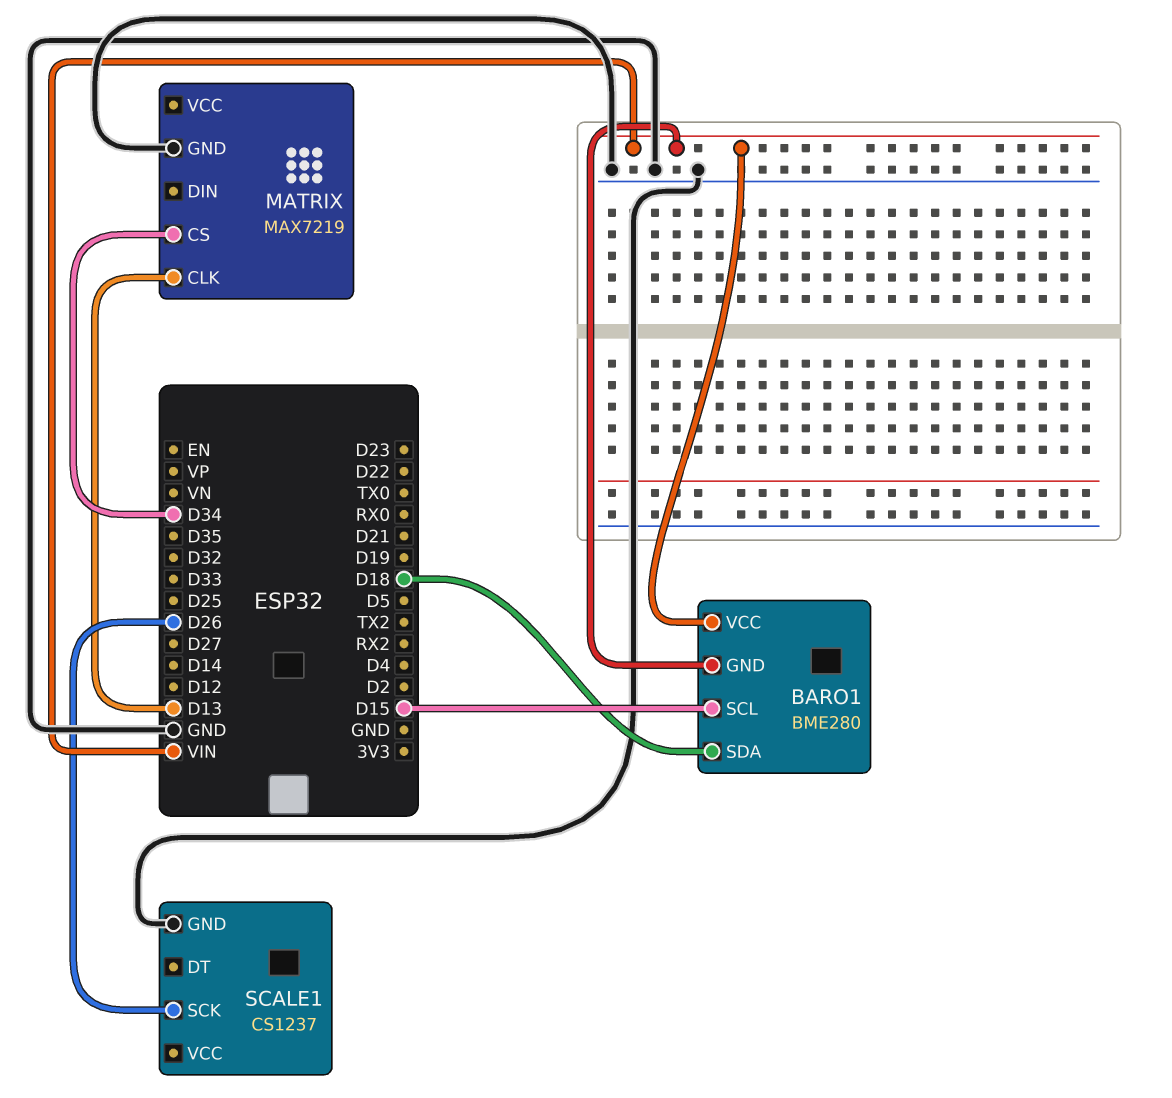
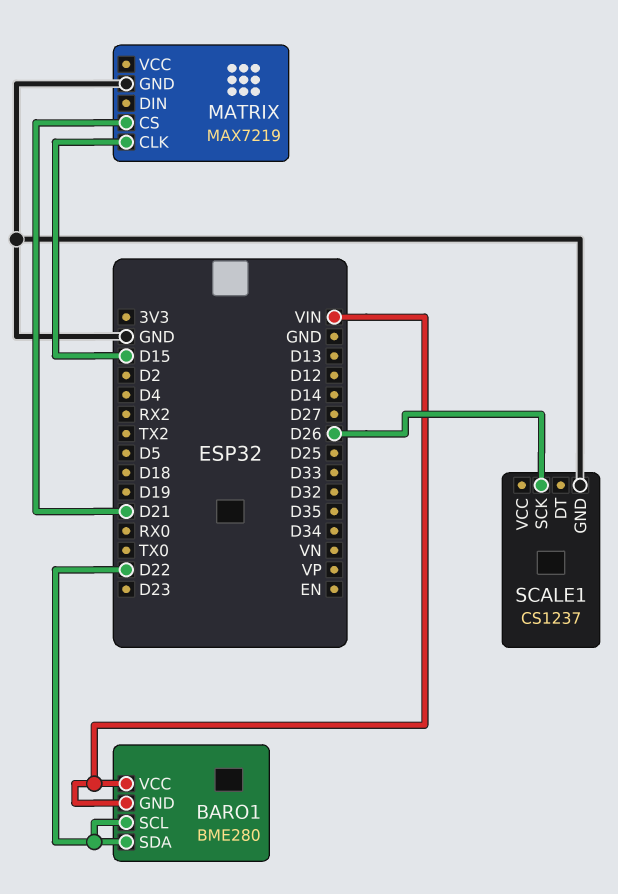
BARO1 pin SCL: D15 -> D22
BARO1 pin SDA: D18 -> D22
MATRIX pin CLK: D13 -> D15
MATRIX pin CS: D34 -> D21

